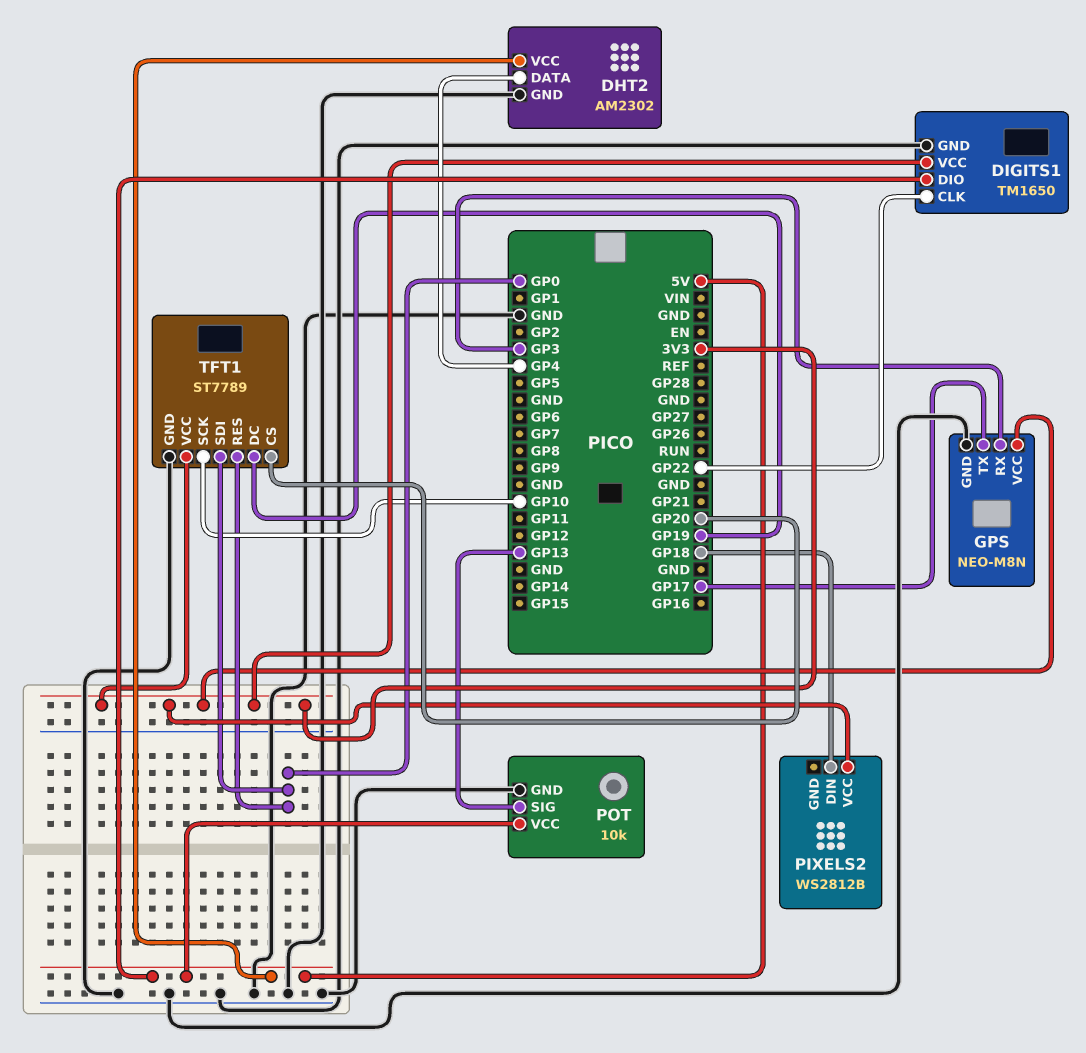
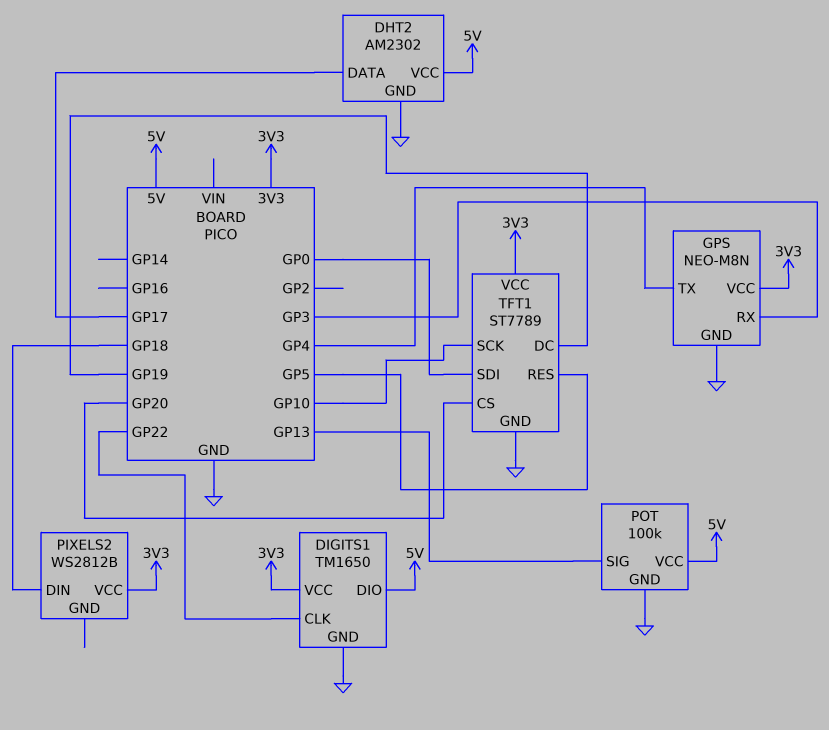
DHT2 pin DATA: GP4 -> GP17
GPS pin TX: GP17 -> GP4
POT: 10k -> 100k
TFT1 pin RES: GP0 -> GP5

